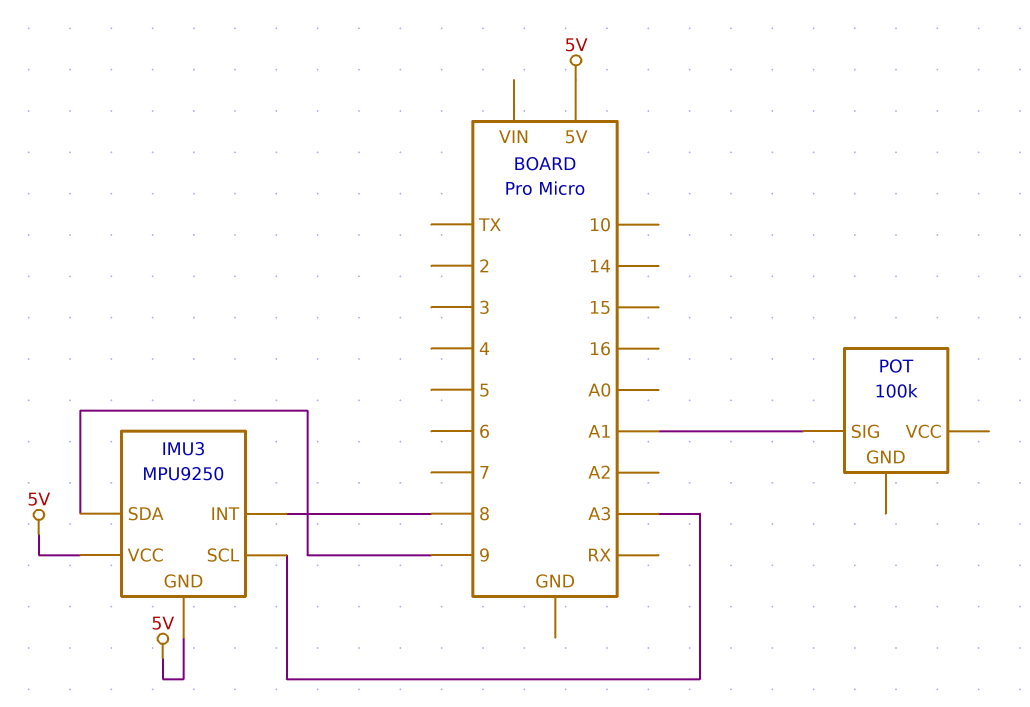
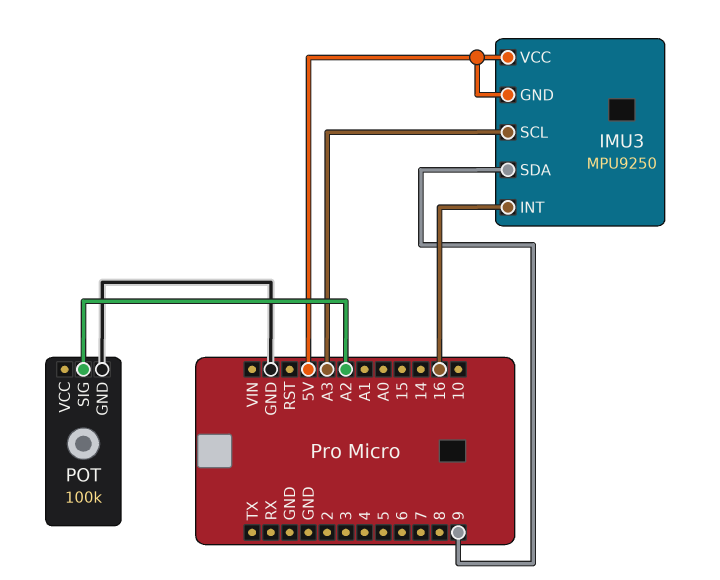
IMU3 pin INT: 8 -> 16
POT pin GND: none -> GND
POT pin SIG: A1 -> A2

